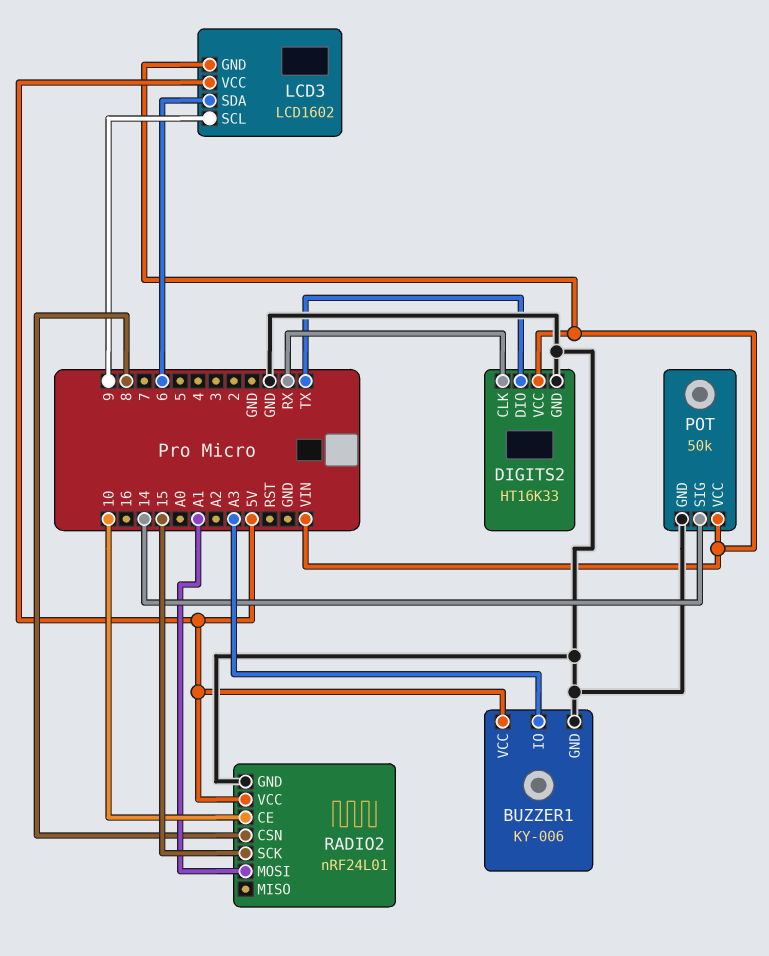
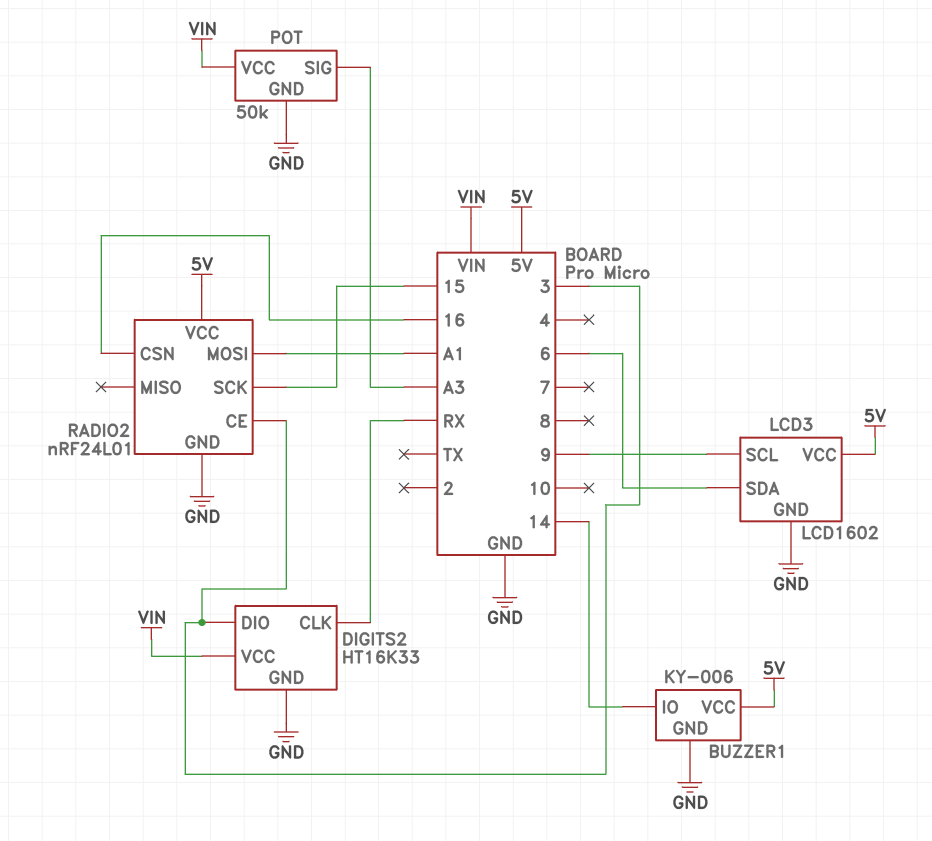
BUZZER1 pin IO: A3 -> 14
DIGITS2 pin DIO: TX -> 3
LCD3 pin GND: VIN -> GND
POT pin SIG: 14 -> A3
RADIO2 pin CE: 10 -> 3
RADIO2 pin CSN: 8 -> 16

